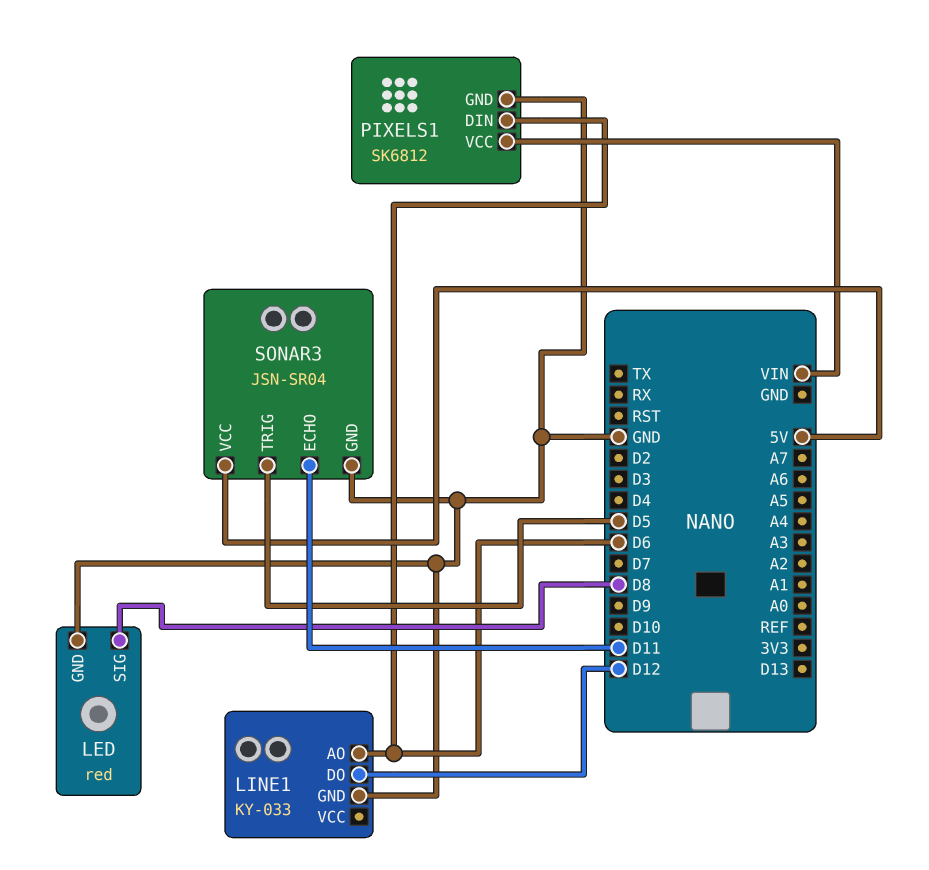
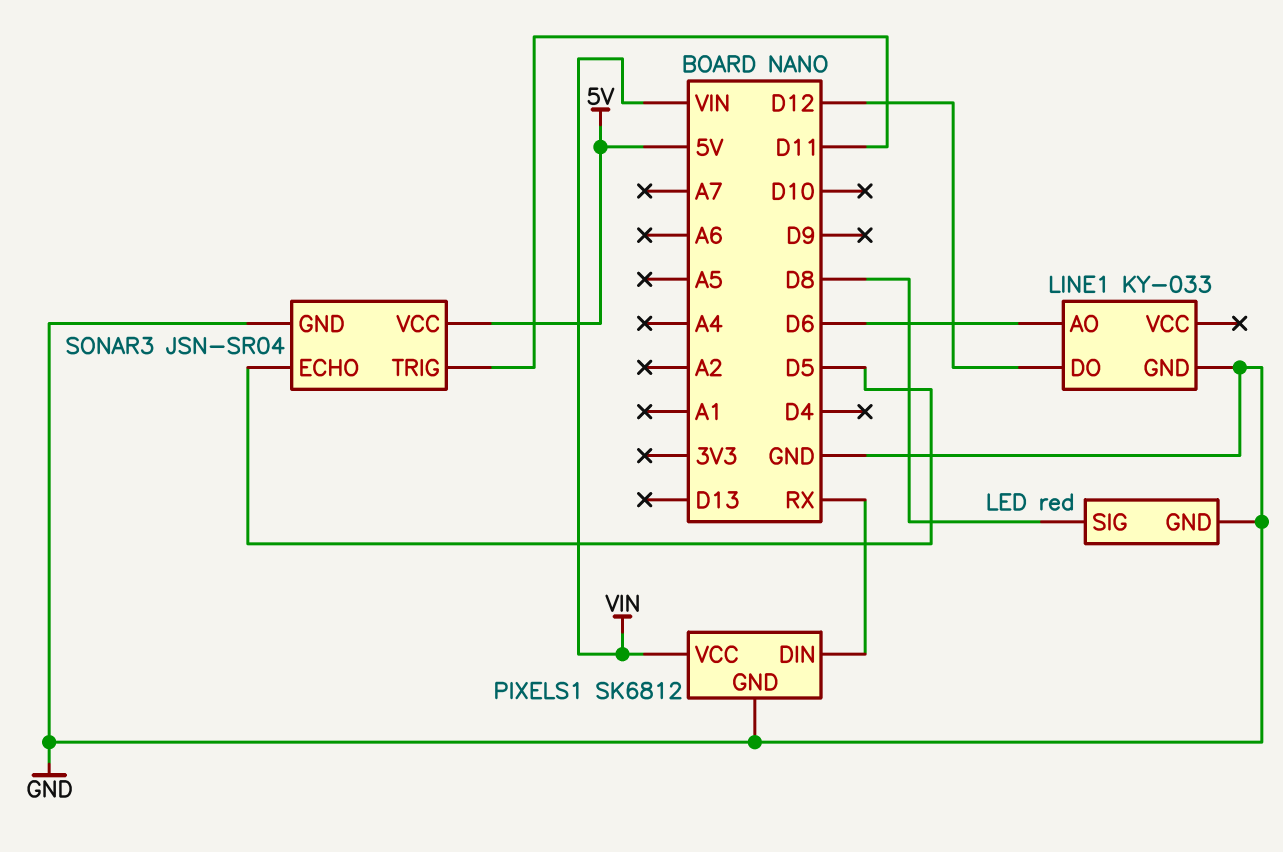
PIXELS1 pin DIN: D6 -> RX
SONAR3 pin ECHO: D11 -> D5
SONAR3 pin TRIG: D5 -> D11

